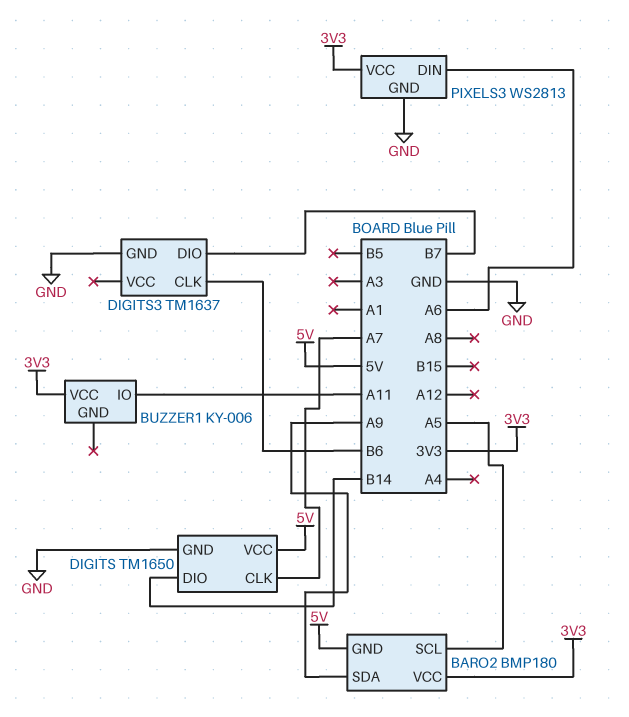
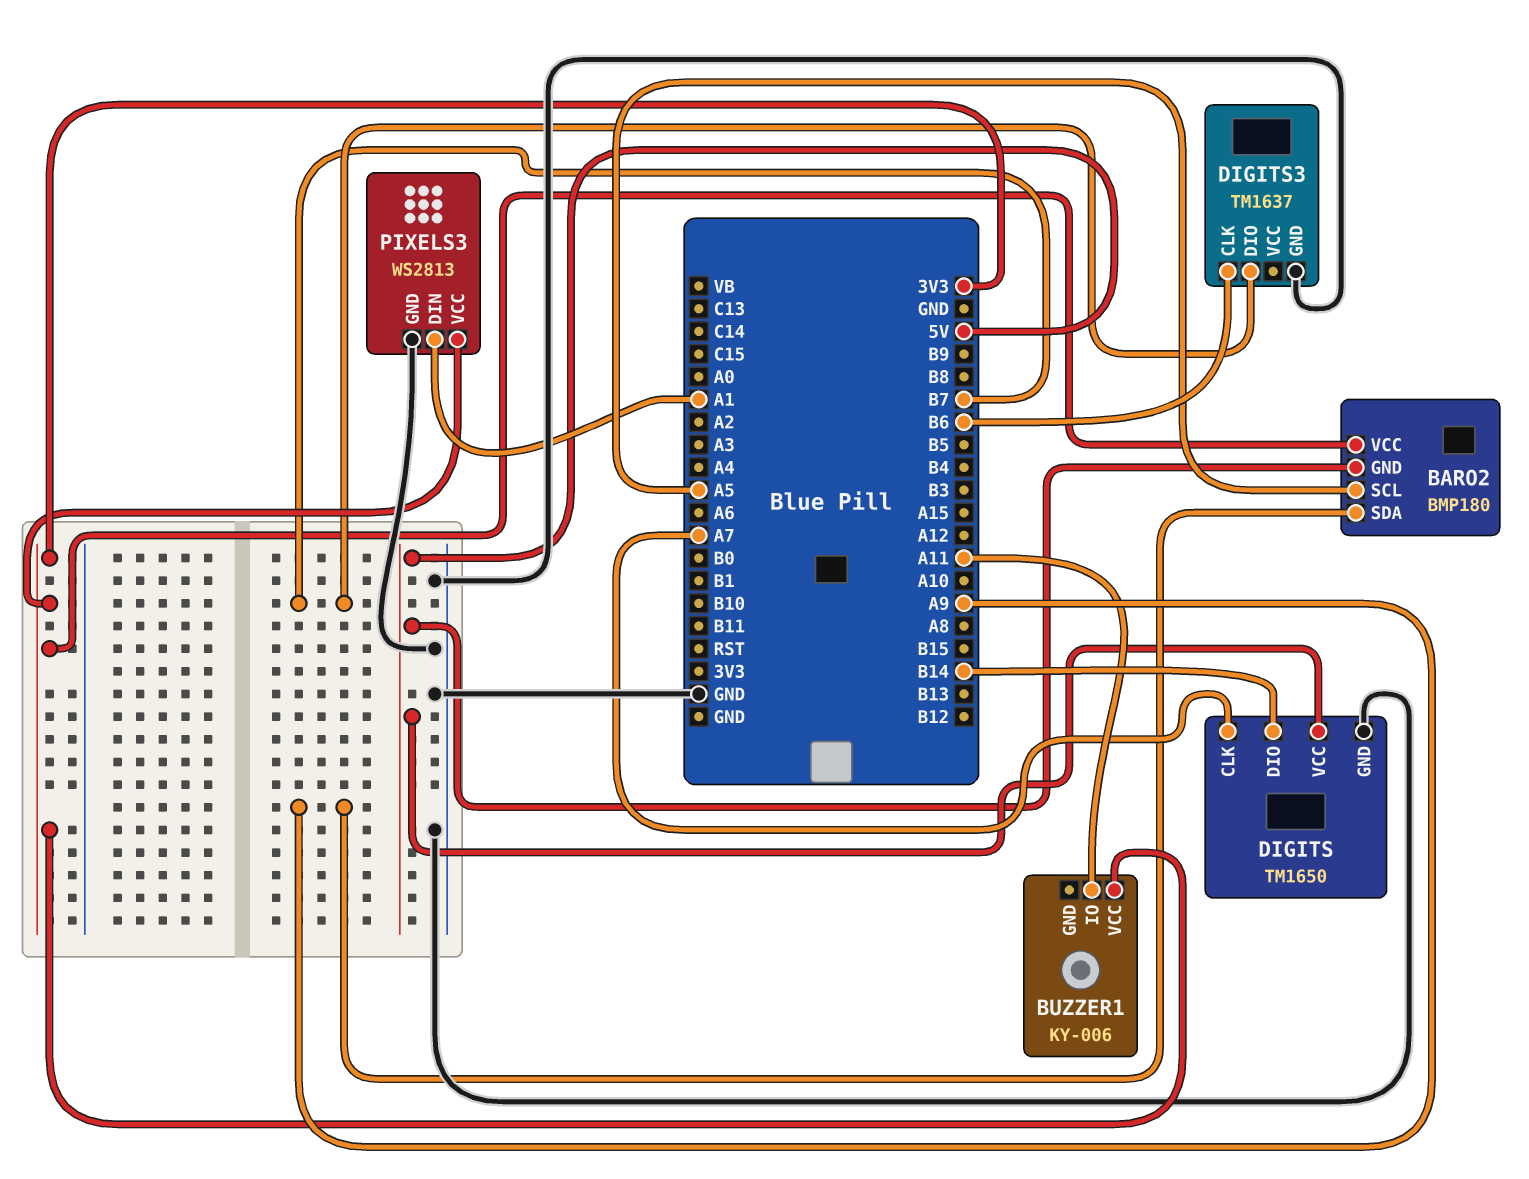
PIXELS3 pin DIN: A6 -> A1

